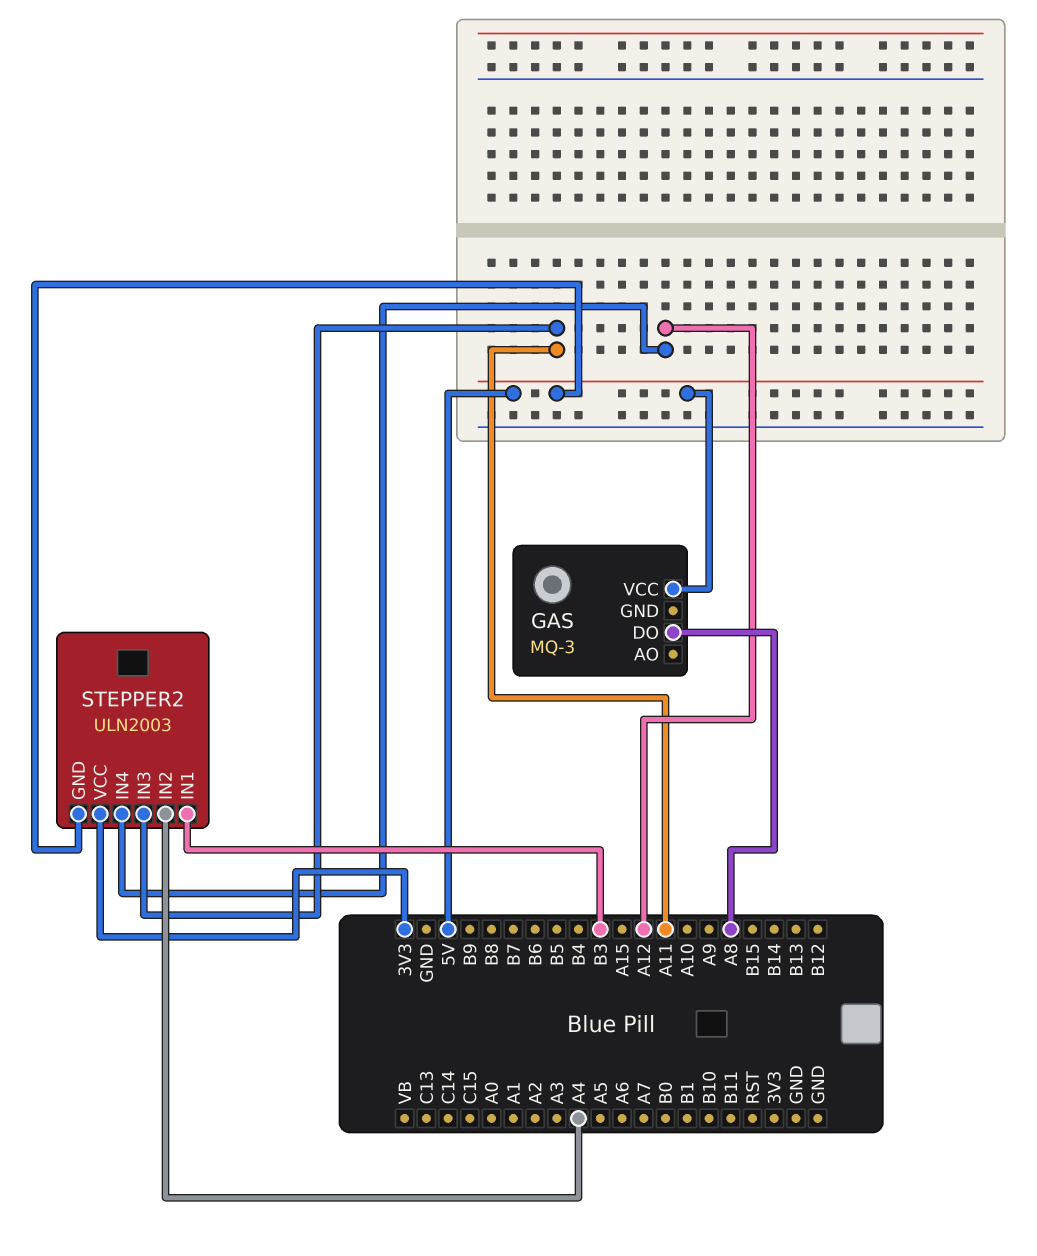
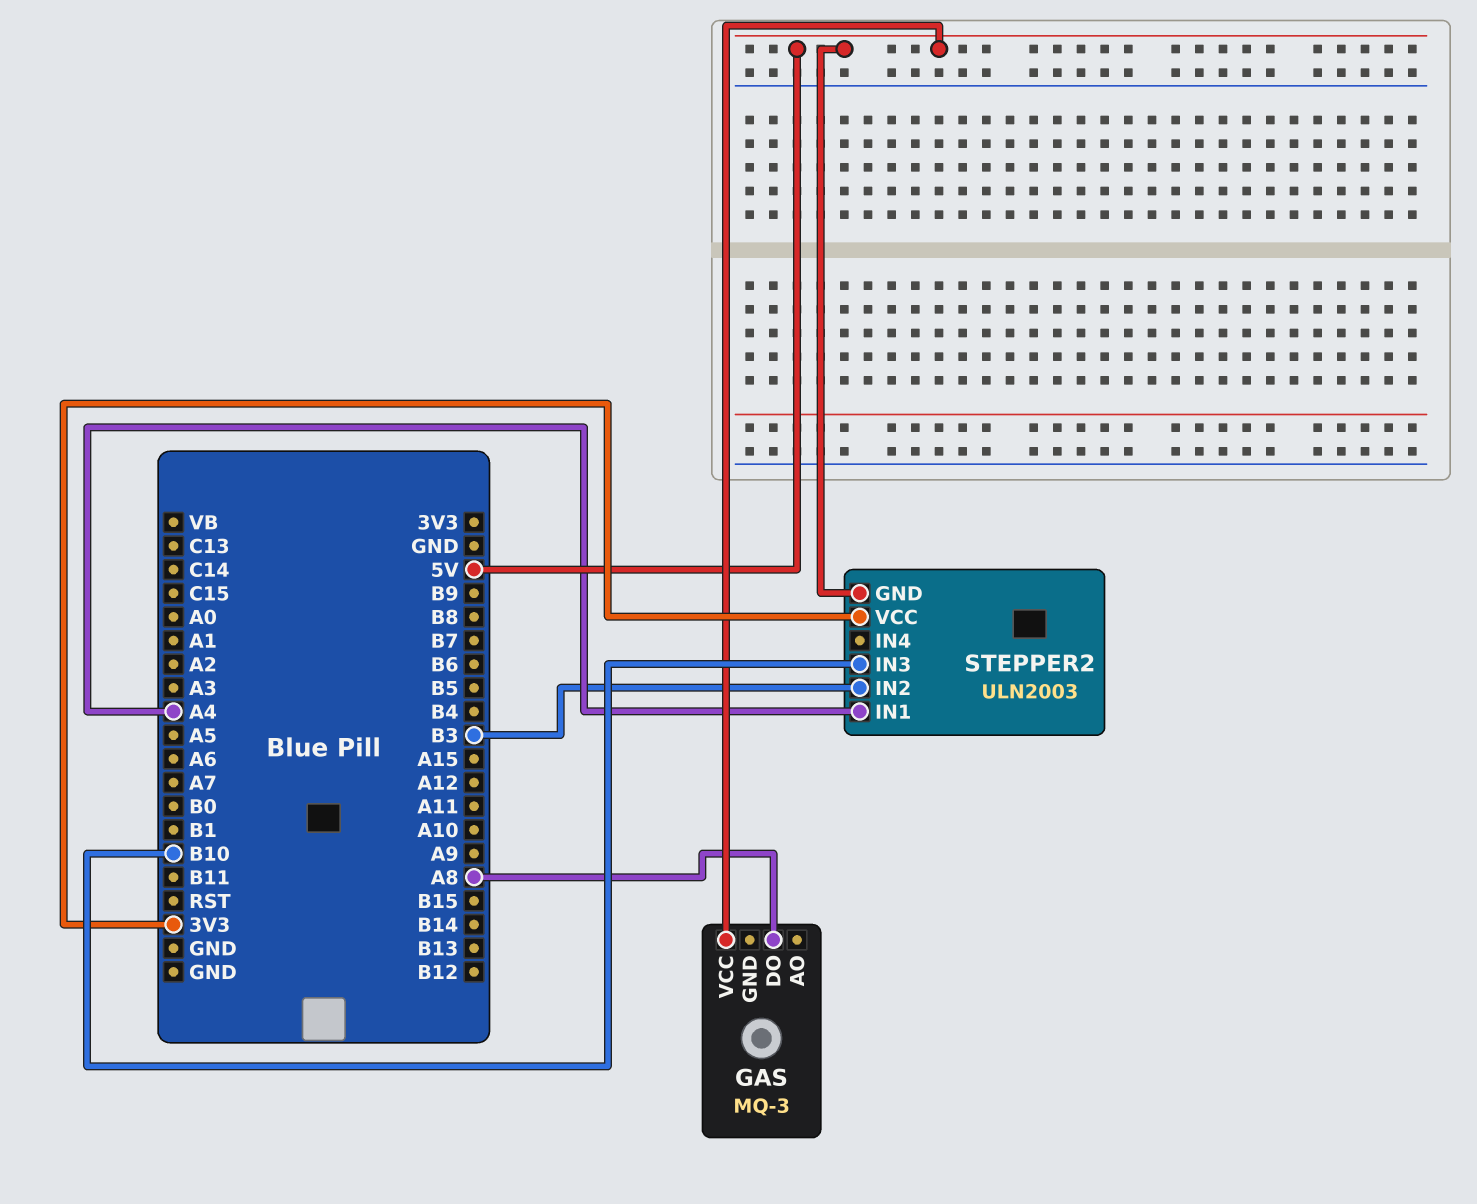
STEPPER2 pin IN1: B3 -> A4
STEPPER2 pin IN2: A4 -> B3
STEPPER2 pin IN3: A11 -> B10
STEPPER2 pin IN4: A12 -> none

